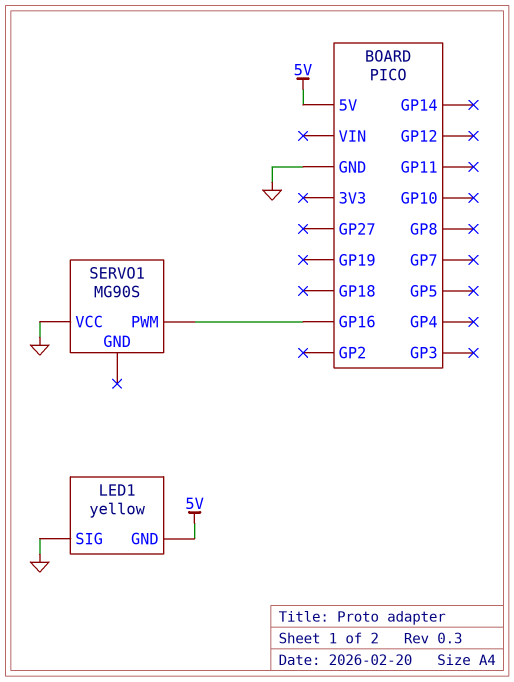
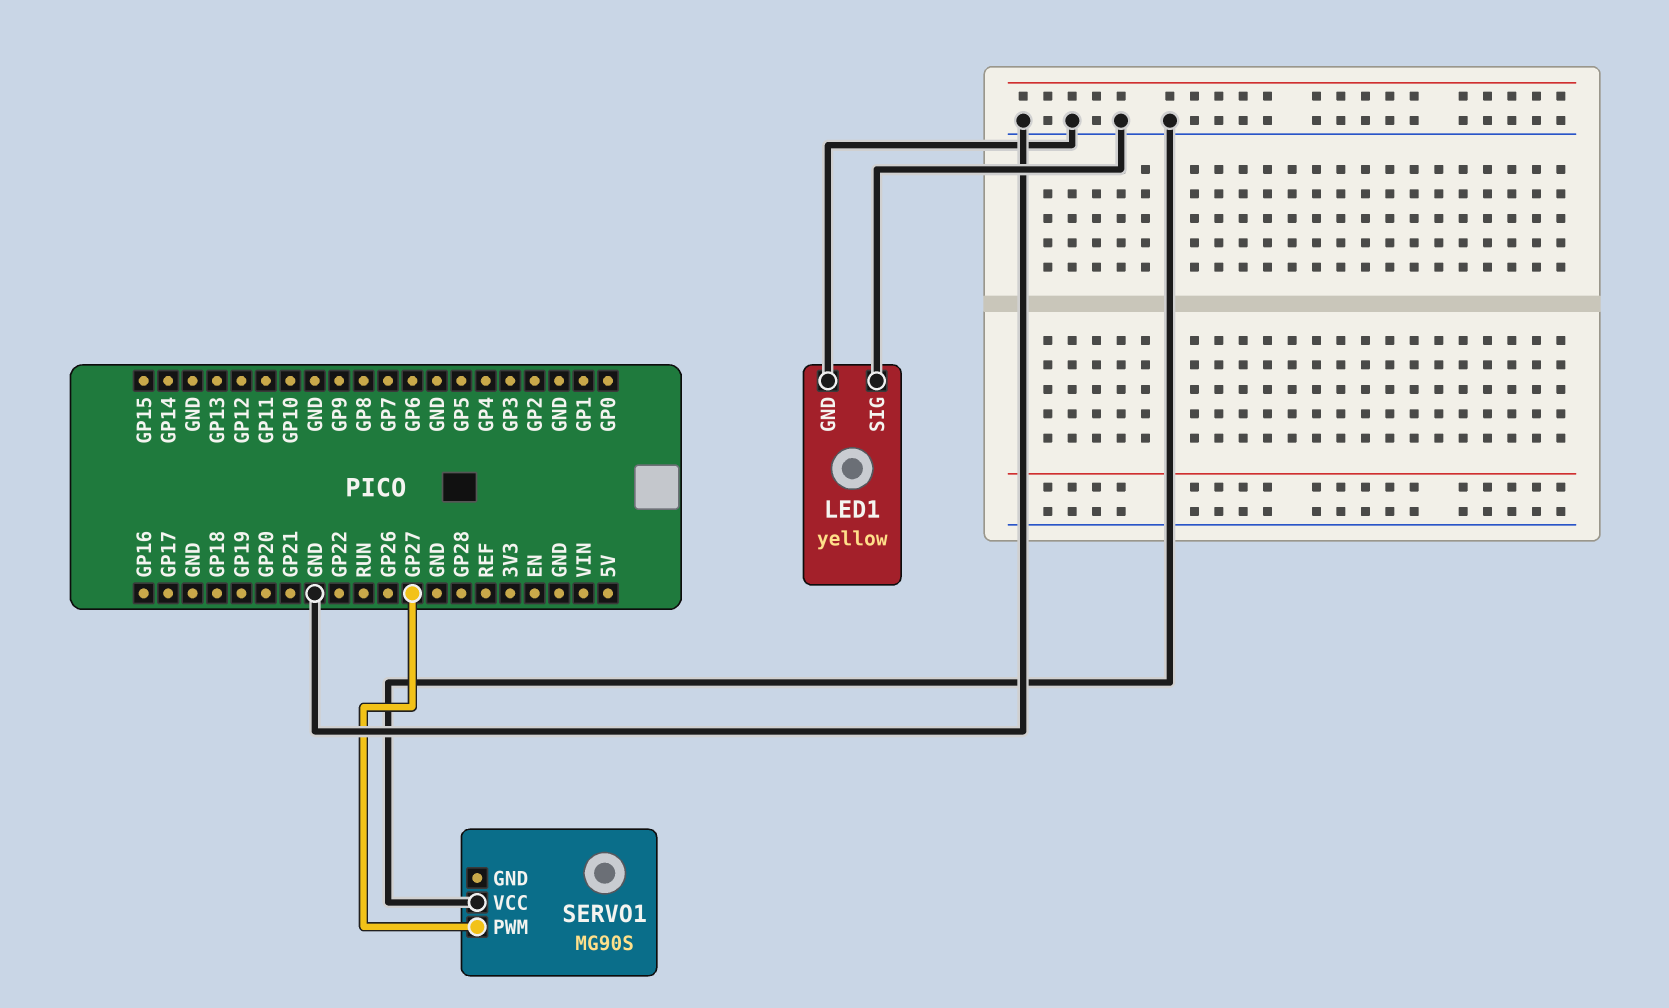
LED1 pin GND: 5V -> GND
SERVO1 pin PWM: GP16 -> GP27

